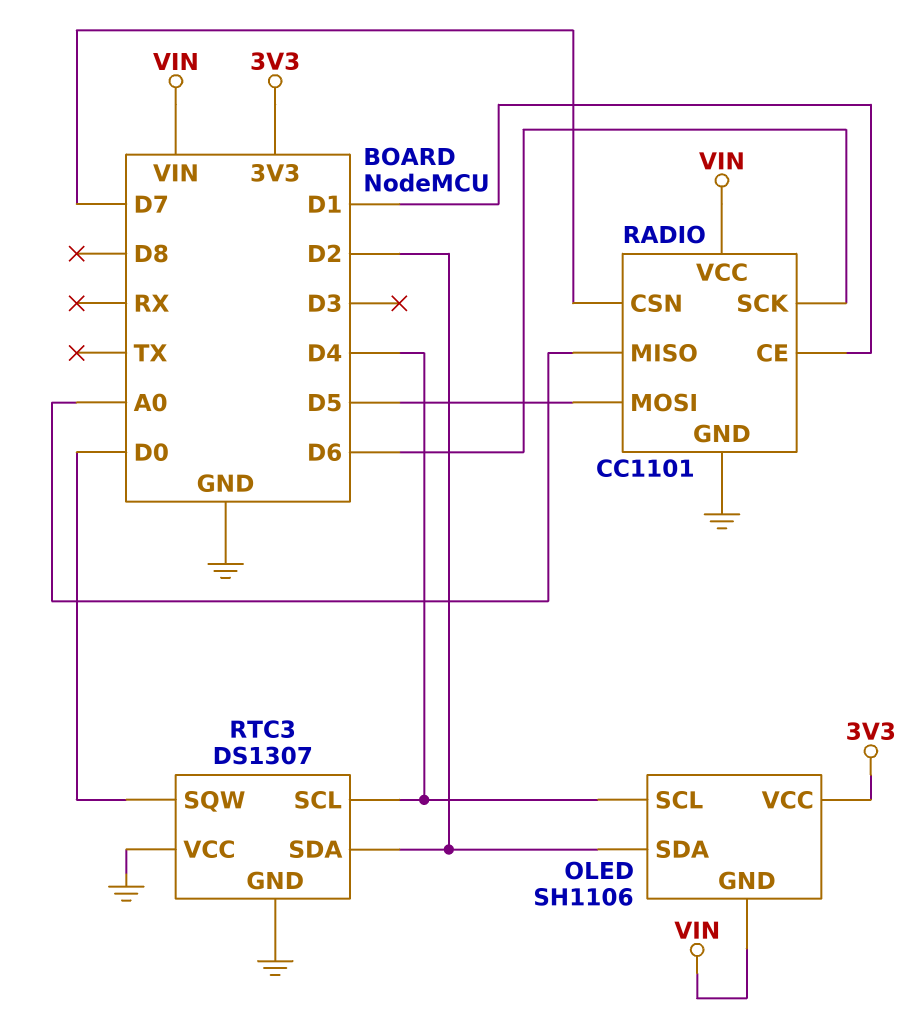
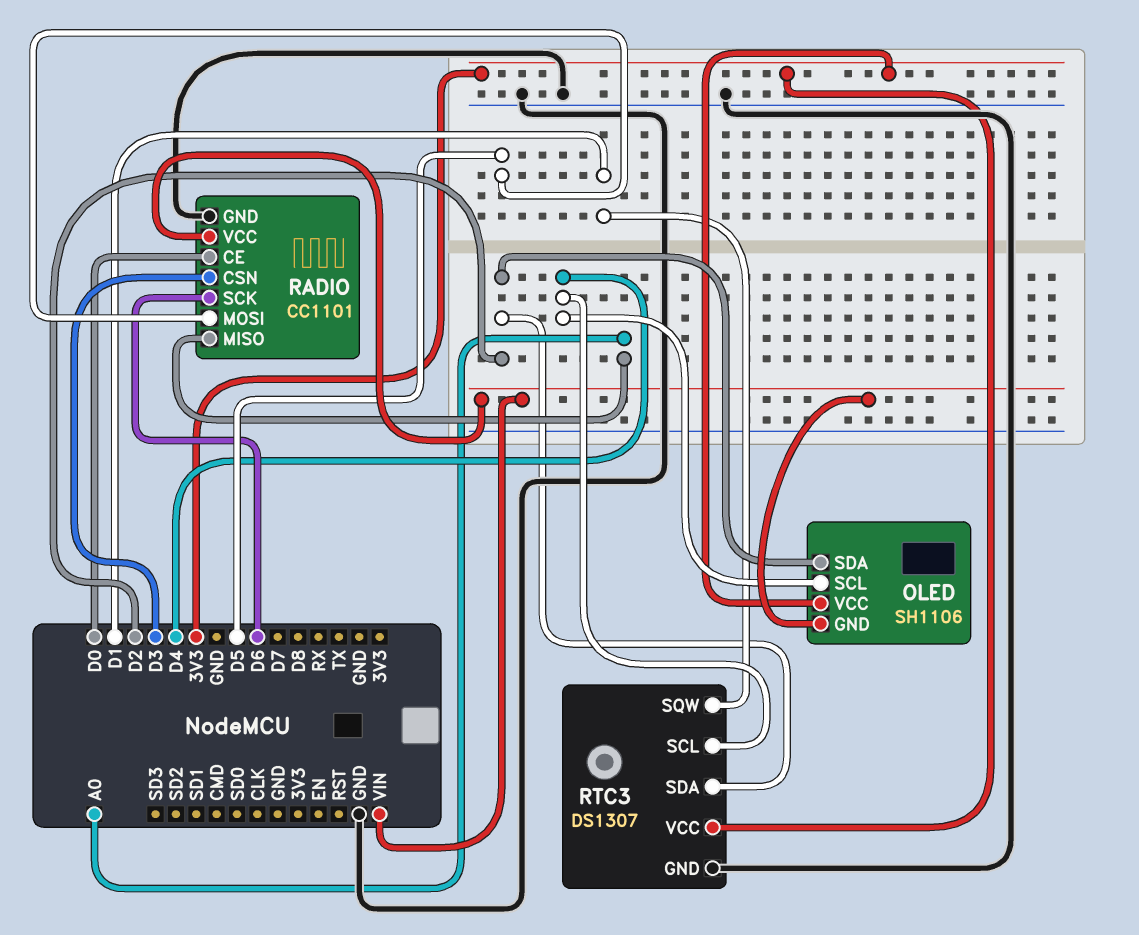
RADIO pin CE: D1 -> D0
RADIO pin CSN: D7 -> D3
RTC3 pin SQW: D0 -> D1
RTC3 pin VCC: GND -> 3V3

